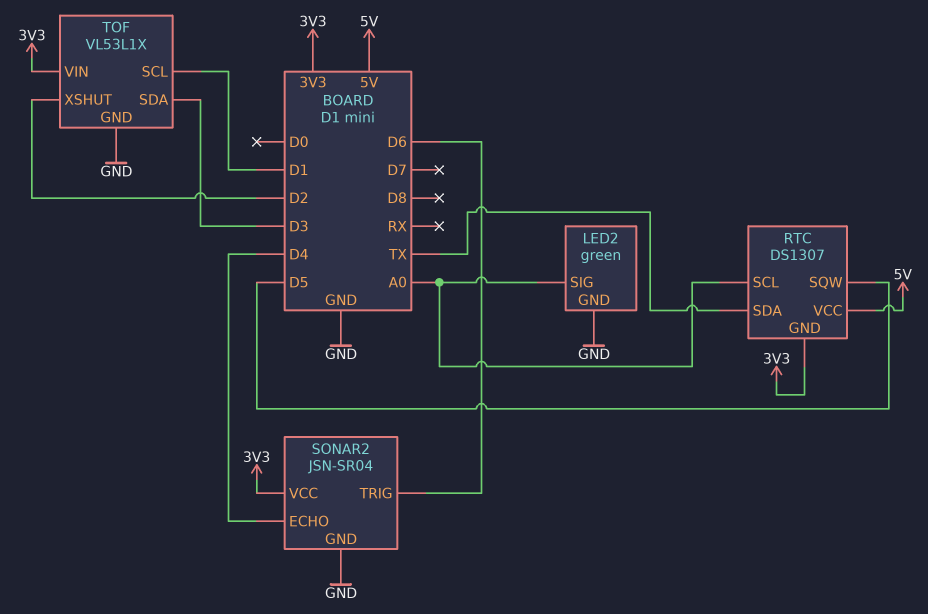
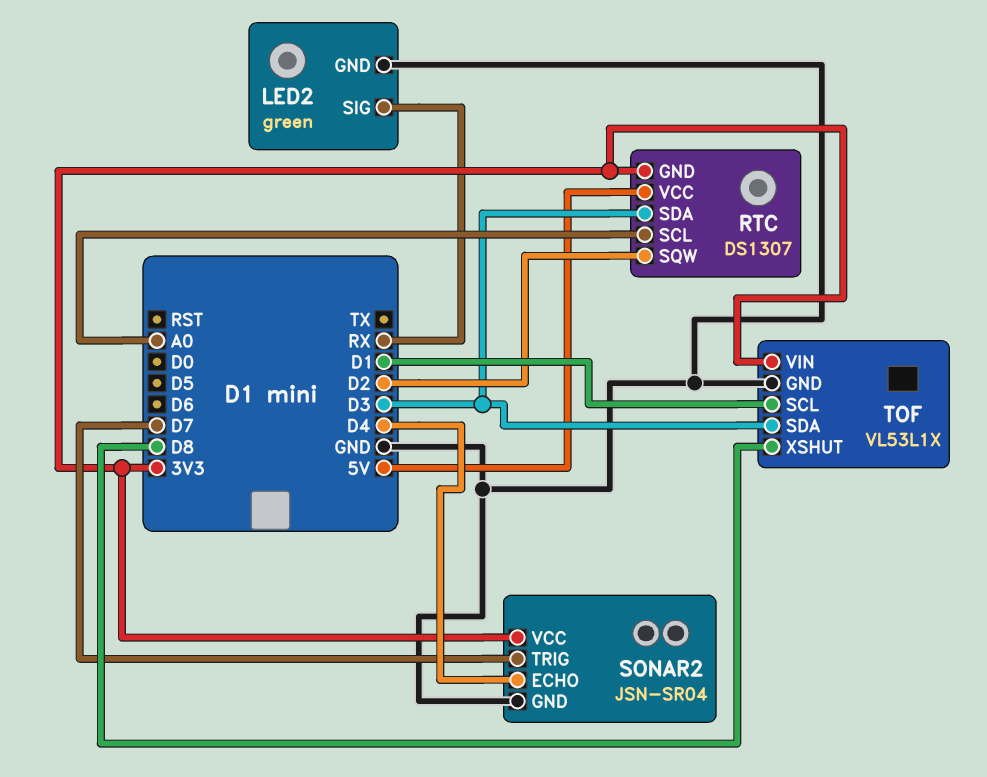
LED2 pin SIG: A0 -> RX
RTC pin SDA: TX -> D3
RTC pin SQW: D5 -> D2
SONAR2 pin TRIG: D6 -> D7
TOF pin XSHUT: D2 -> D8

